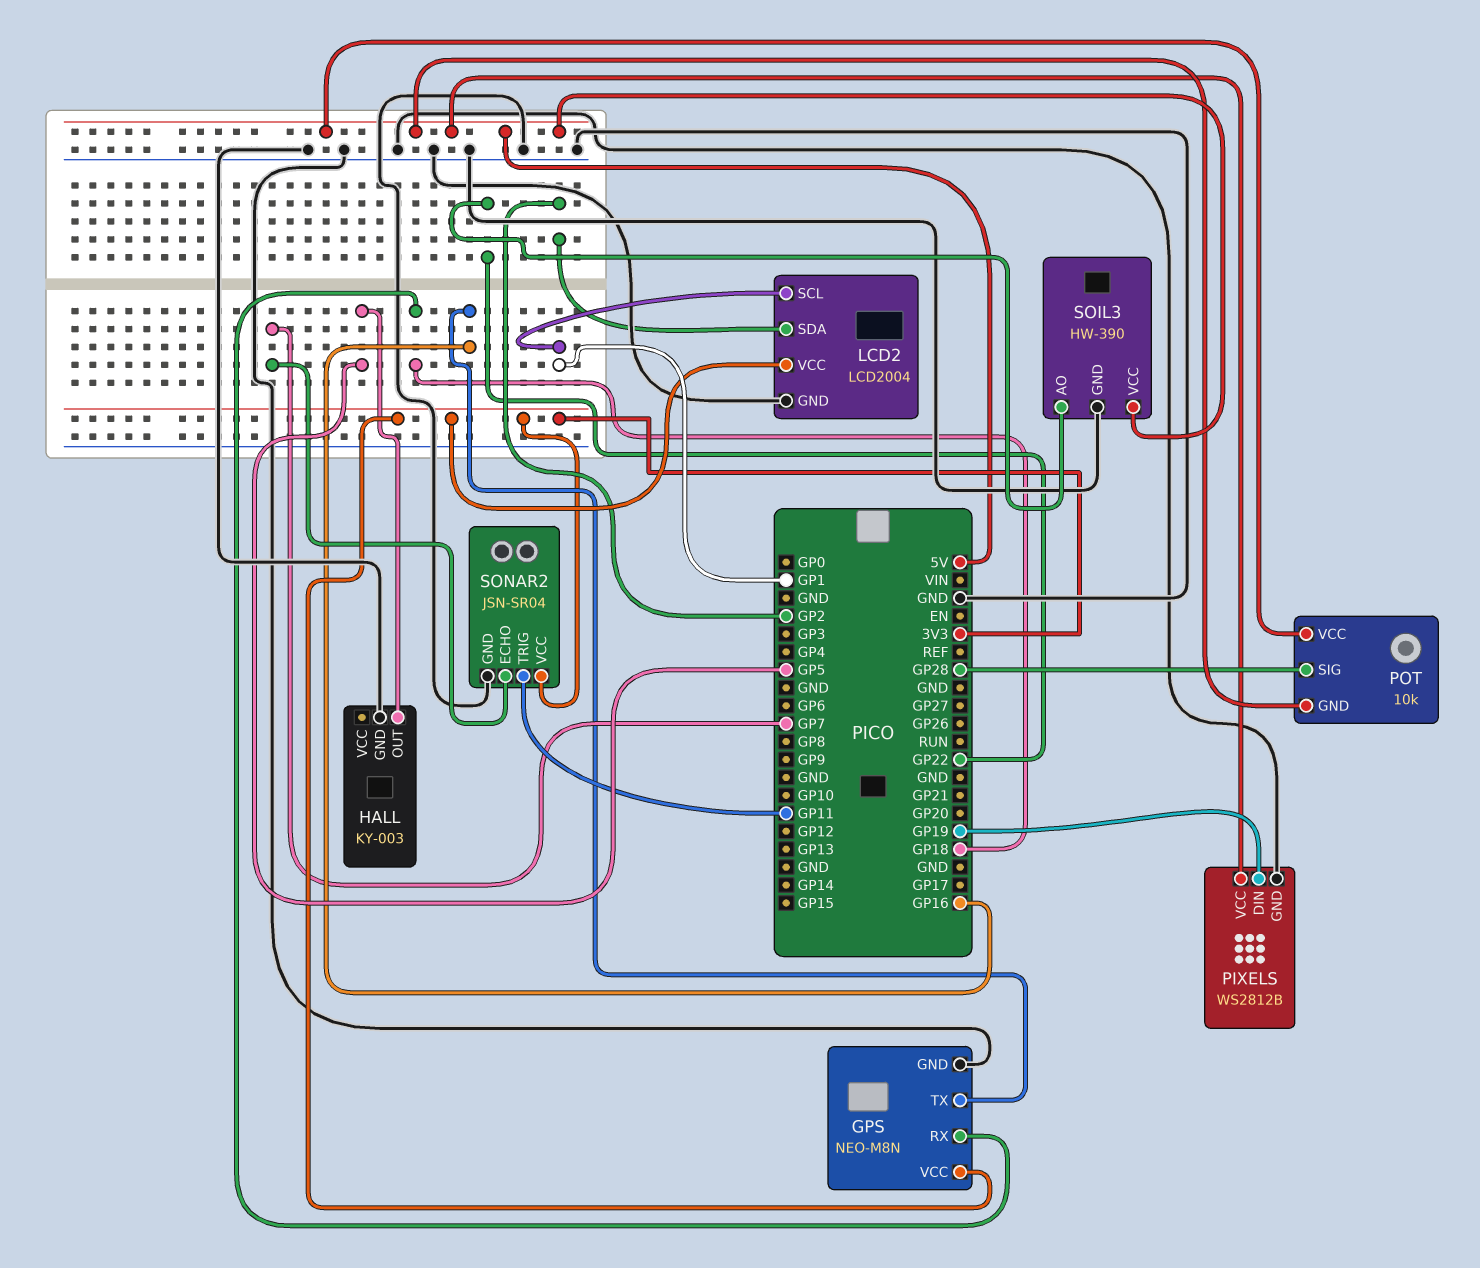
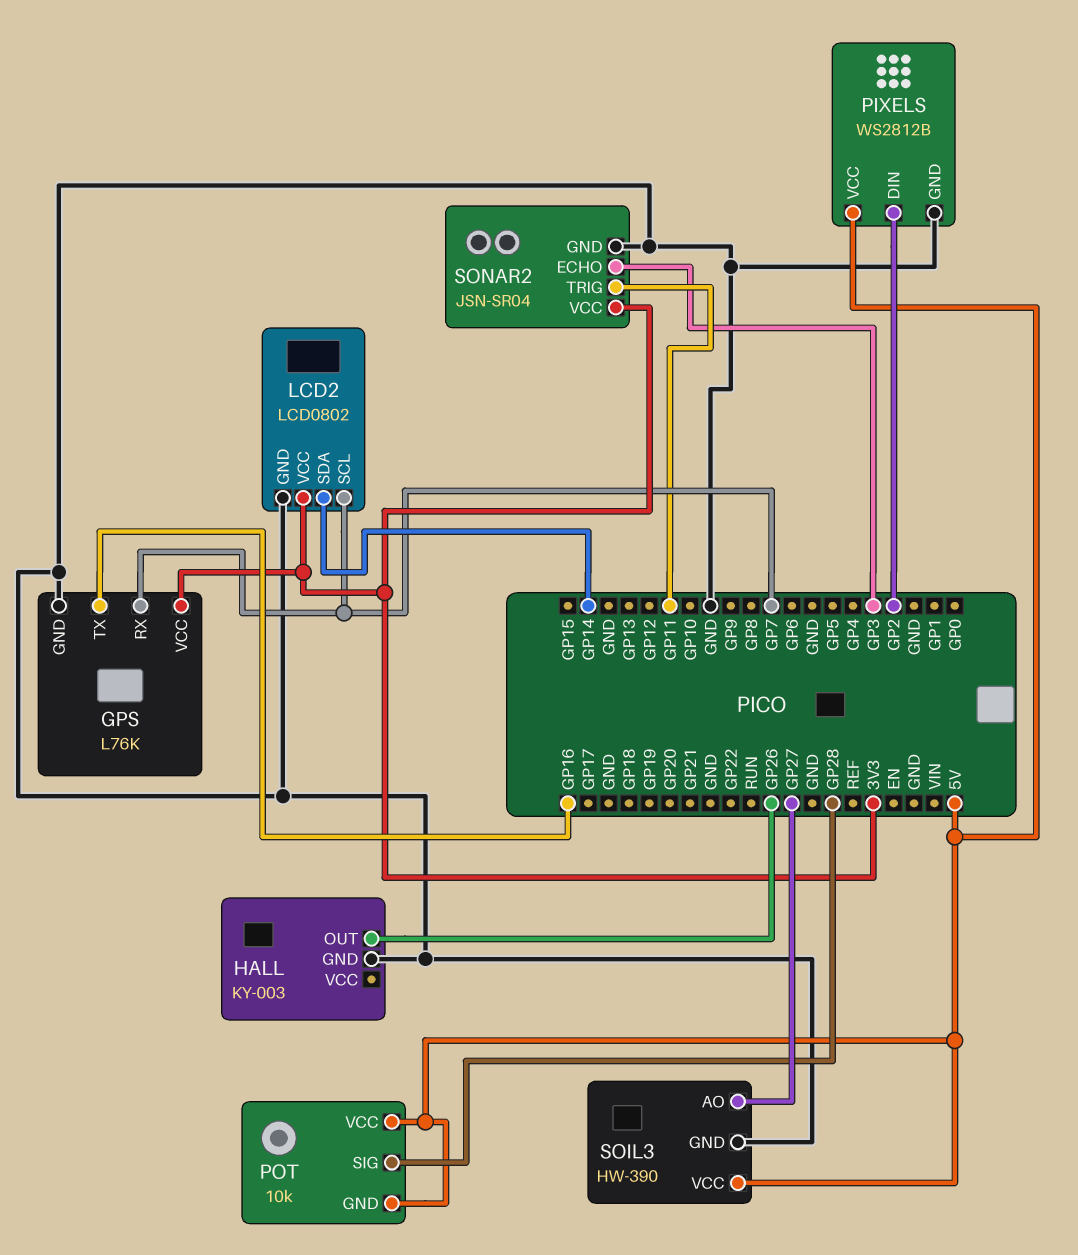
GPS: NEO-M8N -> L76K
GPS pin RX: GP18 -> GP7
HALL pin OUT: GP5 -> GP26
LCD2: LCD2004 -> LCD0802
LCD2 pin SCL: GP1 -> GP7
LCD2 pin SDA: GP2 -> GP14
PIXELS pin DIN: GP19 -> GP2
SOIL3 pin AO: GP22 -> GP27
SONAR2 pin ECHO: GP7 -> GP3

